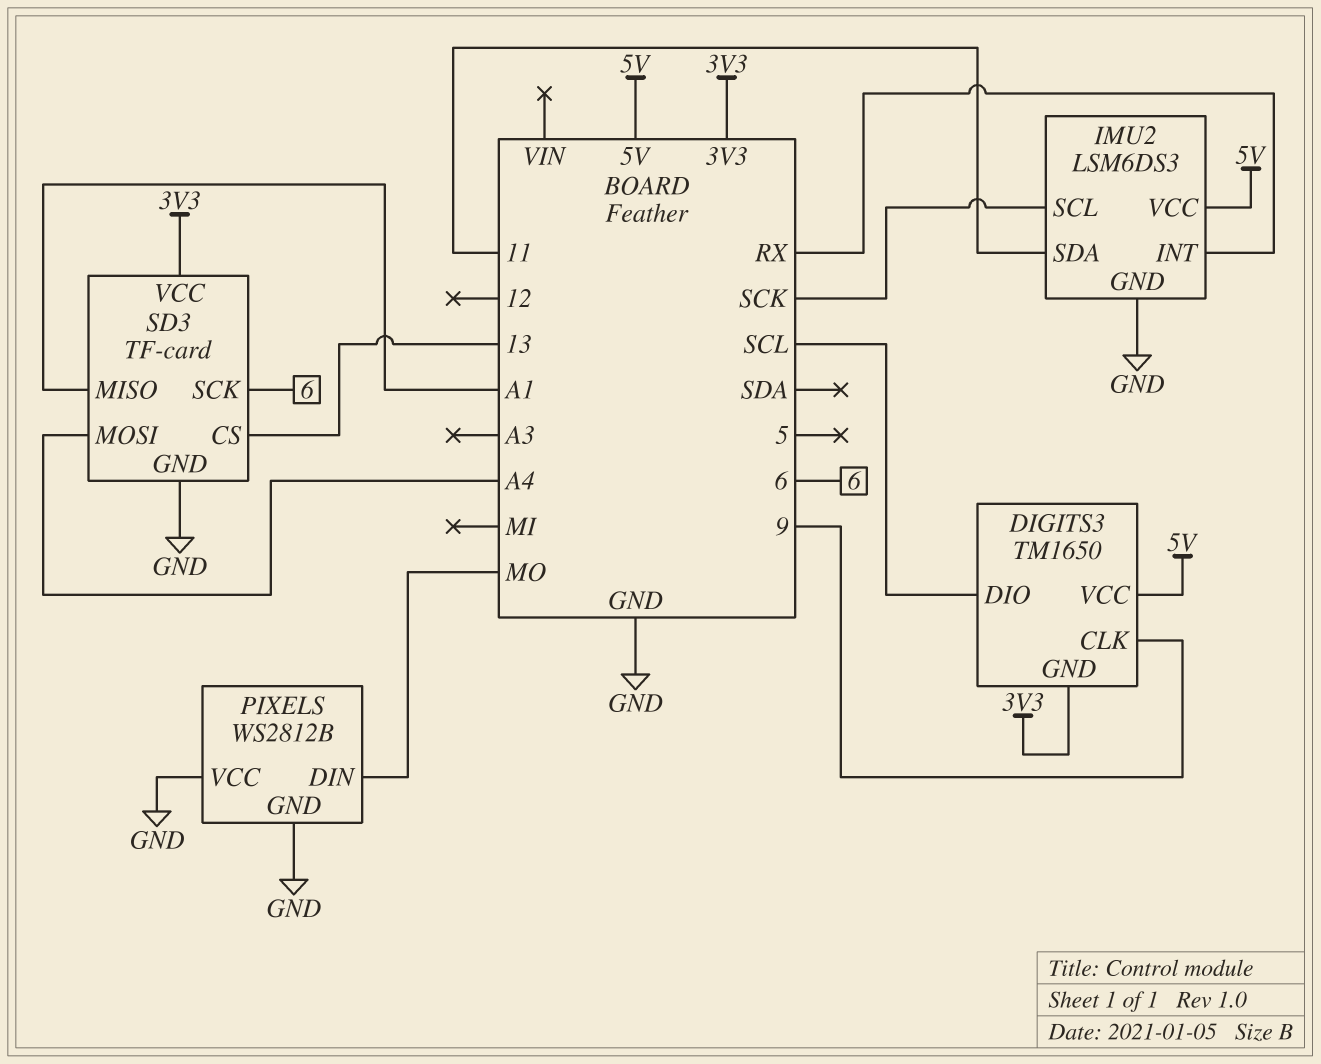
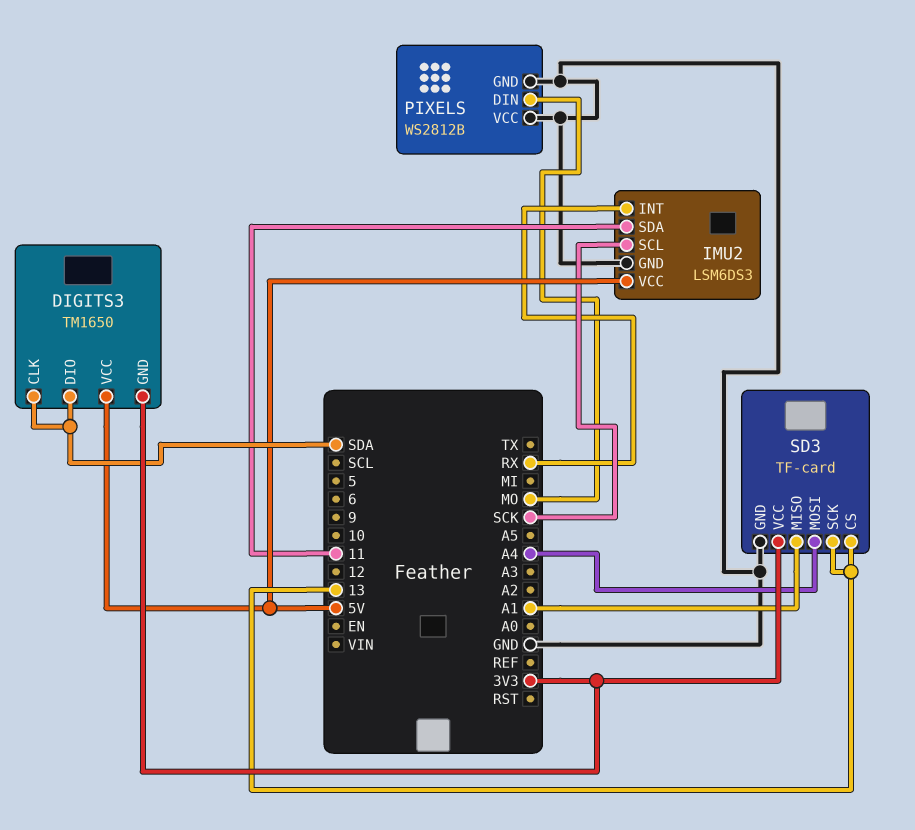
DIGITS3 pin CLK: 9 -> SDA
DIGITS3 pin DIO: SCL -> SDA
SD3 pin SCK: 6 -> 13

